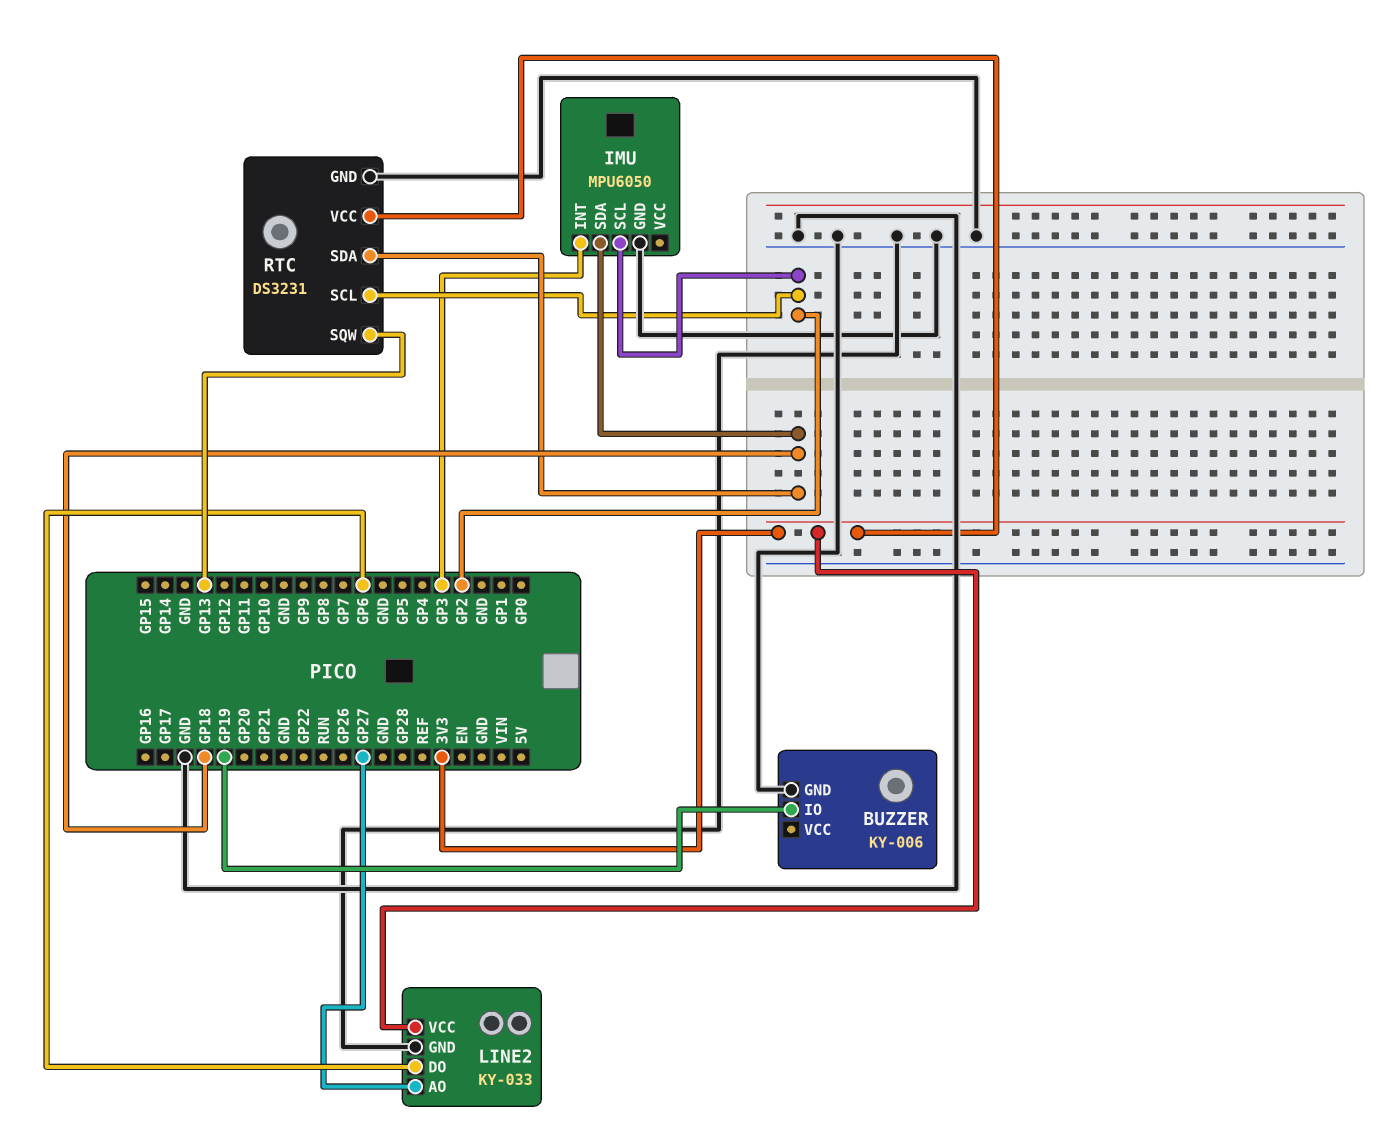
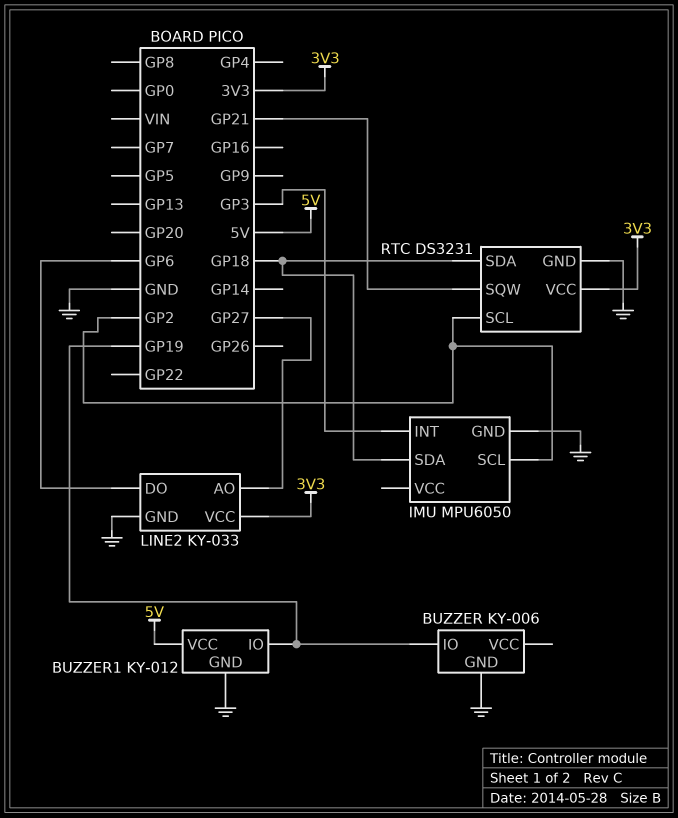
BUZZER1: none -> KY-012
BUZZER1 pin GND: none -> GND
BUZZER1 pin IO: none -> GP19
BUZZER1 pin VCC: none -> 5V
RTC pin SQW: GP13 -> GP21

